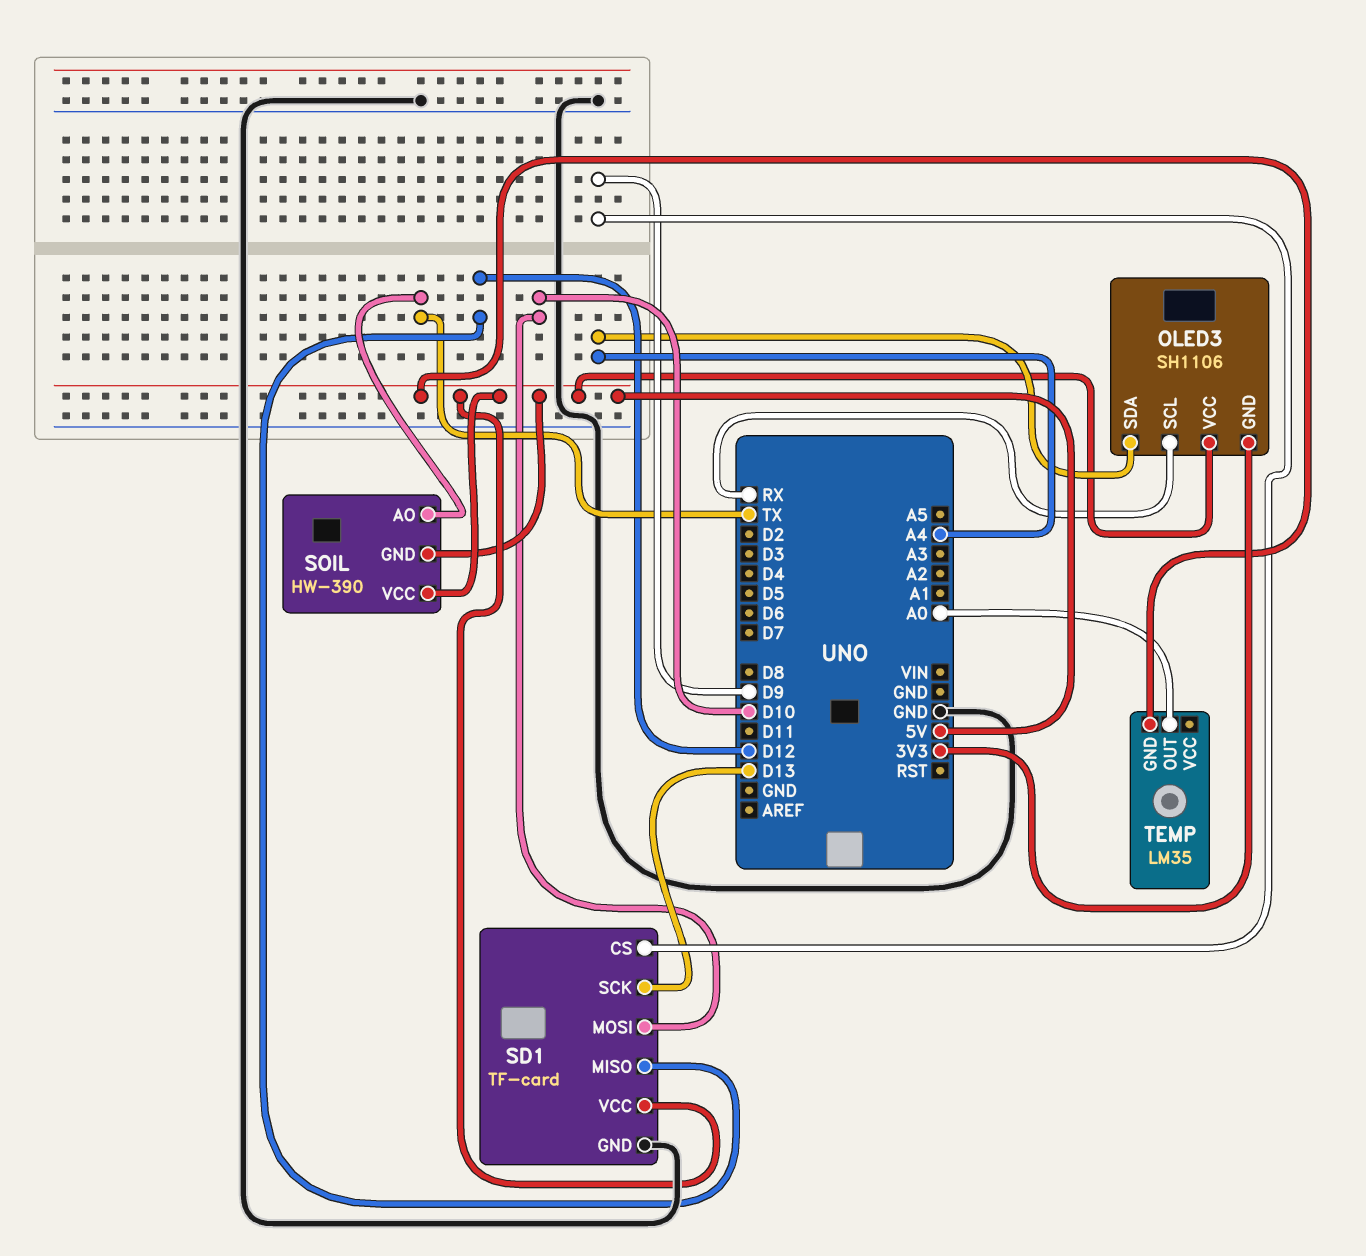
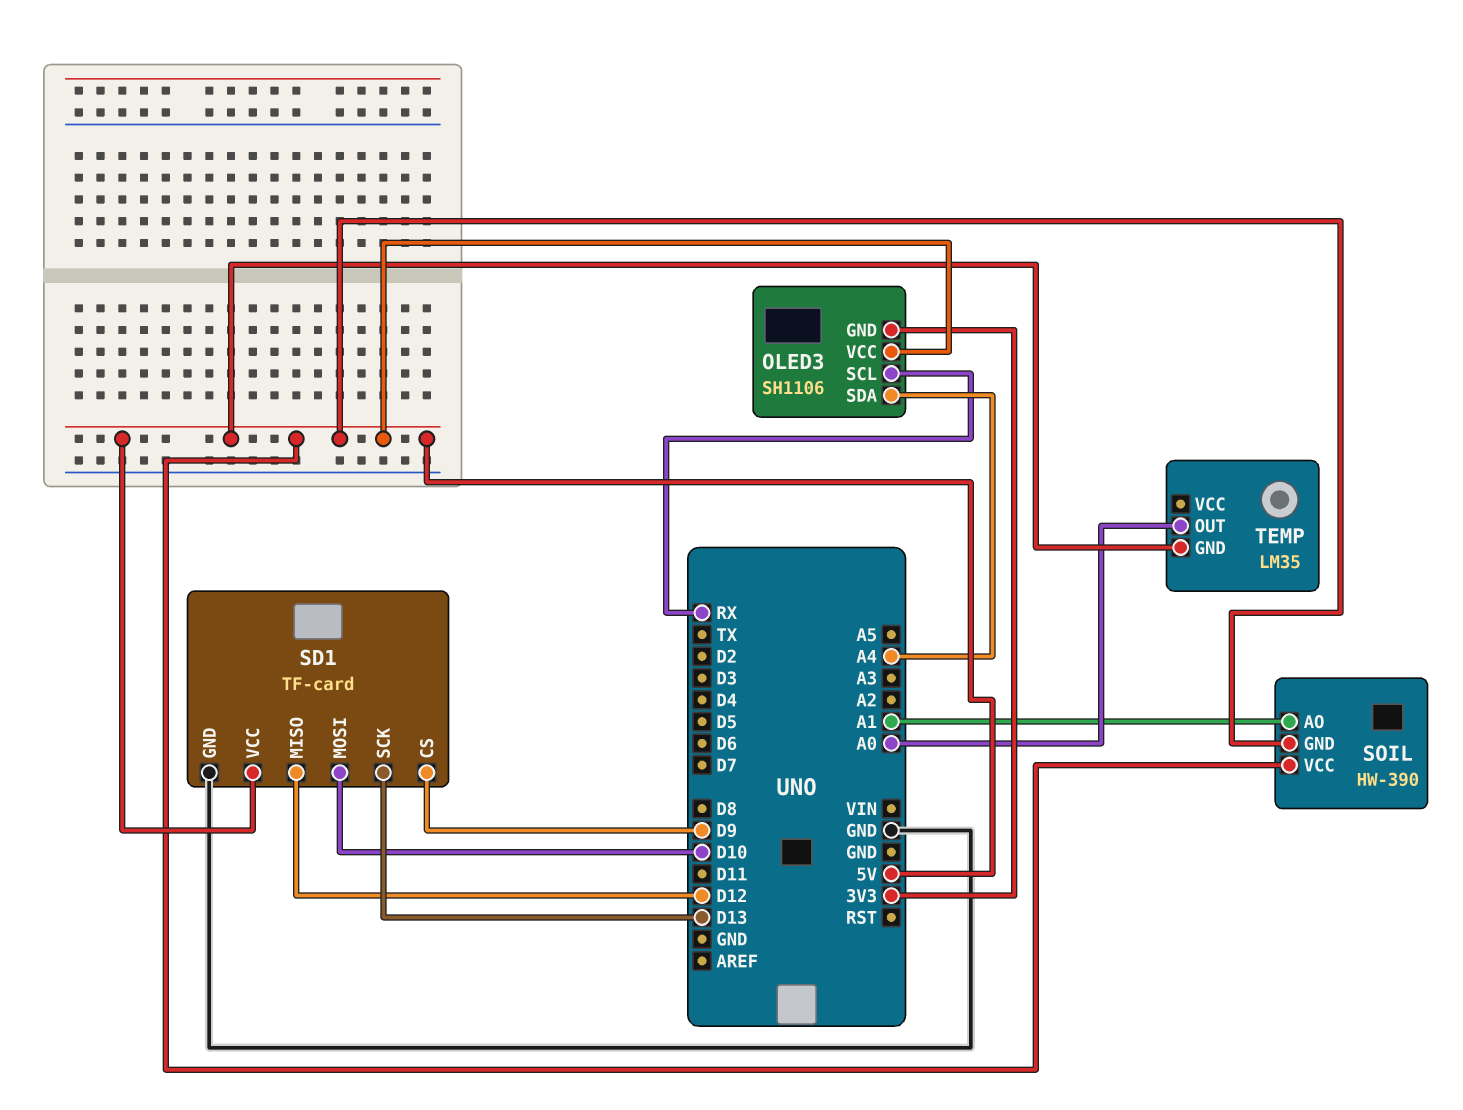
SOIL pin AO: TX -> A1

